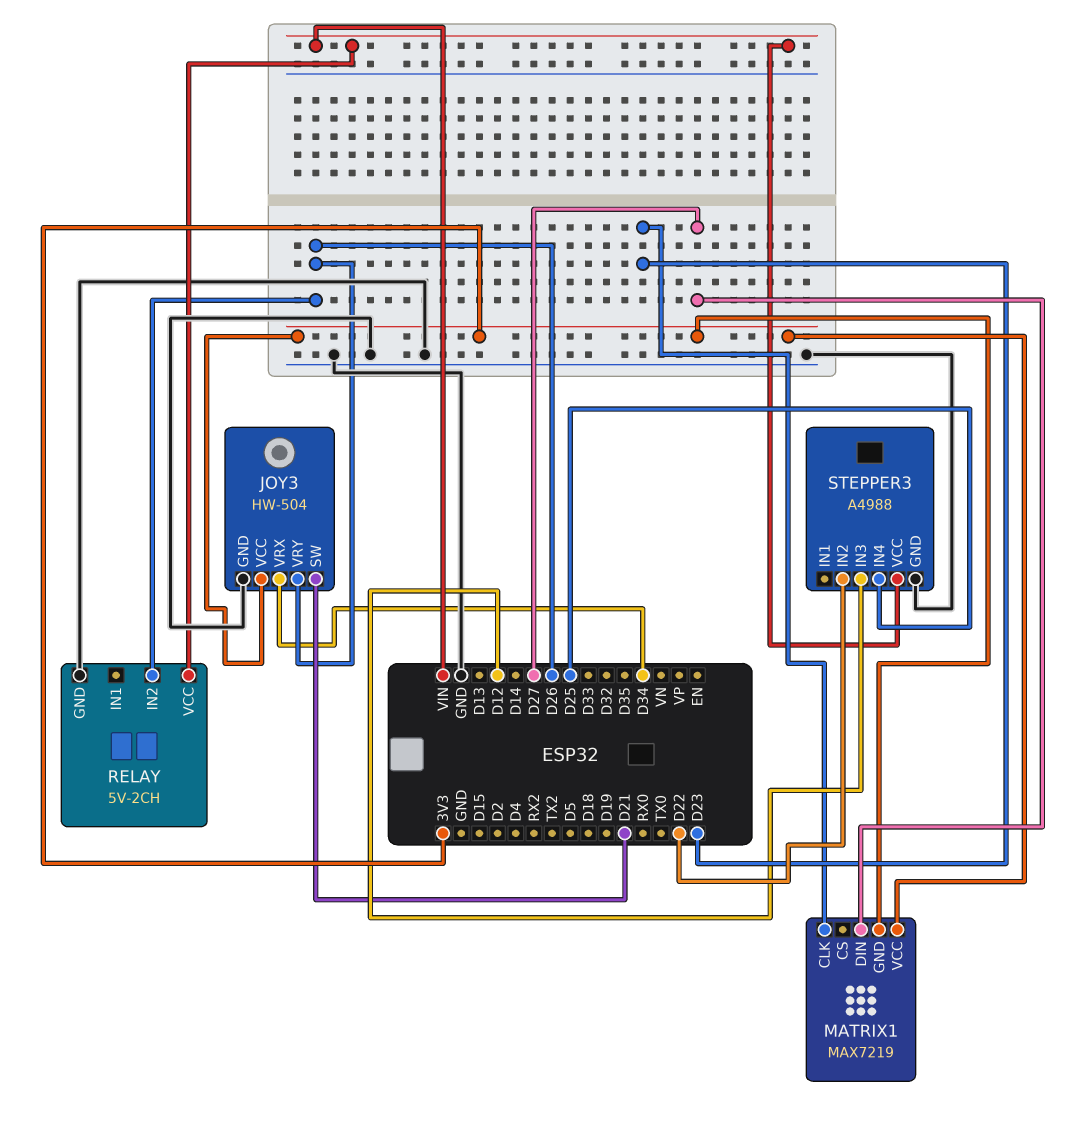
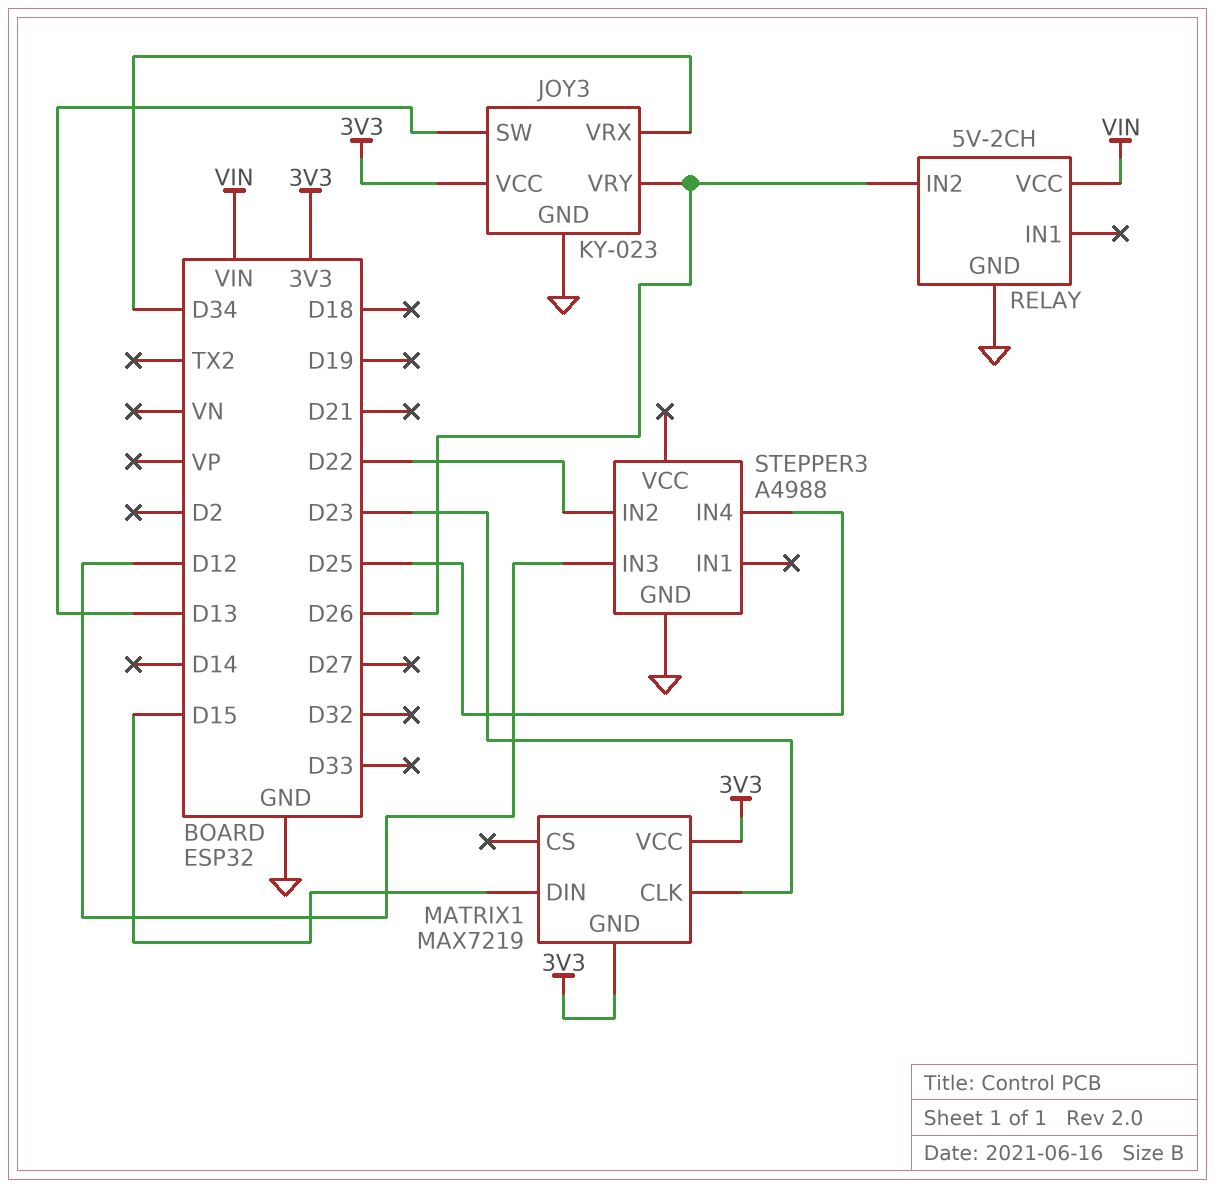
JOY3: HW-504 -> KY-023
JOY3 pin SW: D21 -> D13
MATRIX1 pin DIN: D27 -> D15
STEPPER3 pin VCC: VIN -> none

